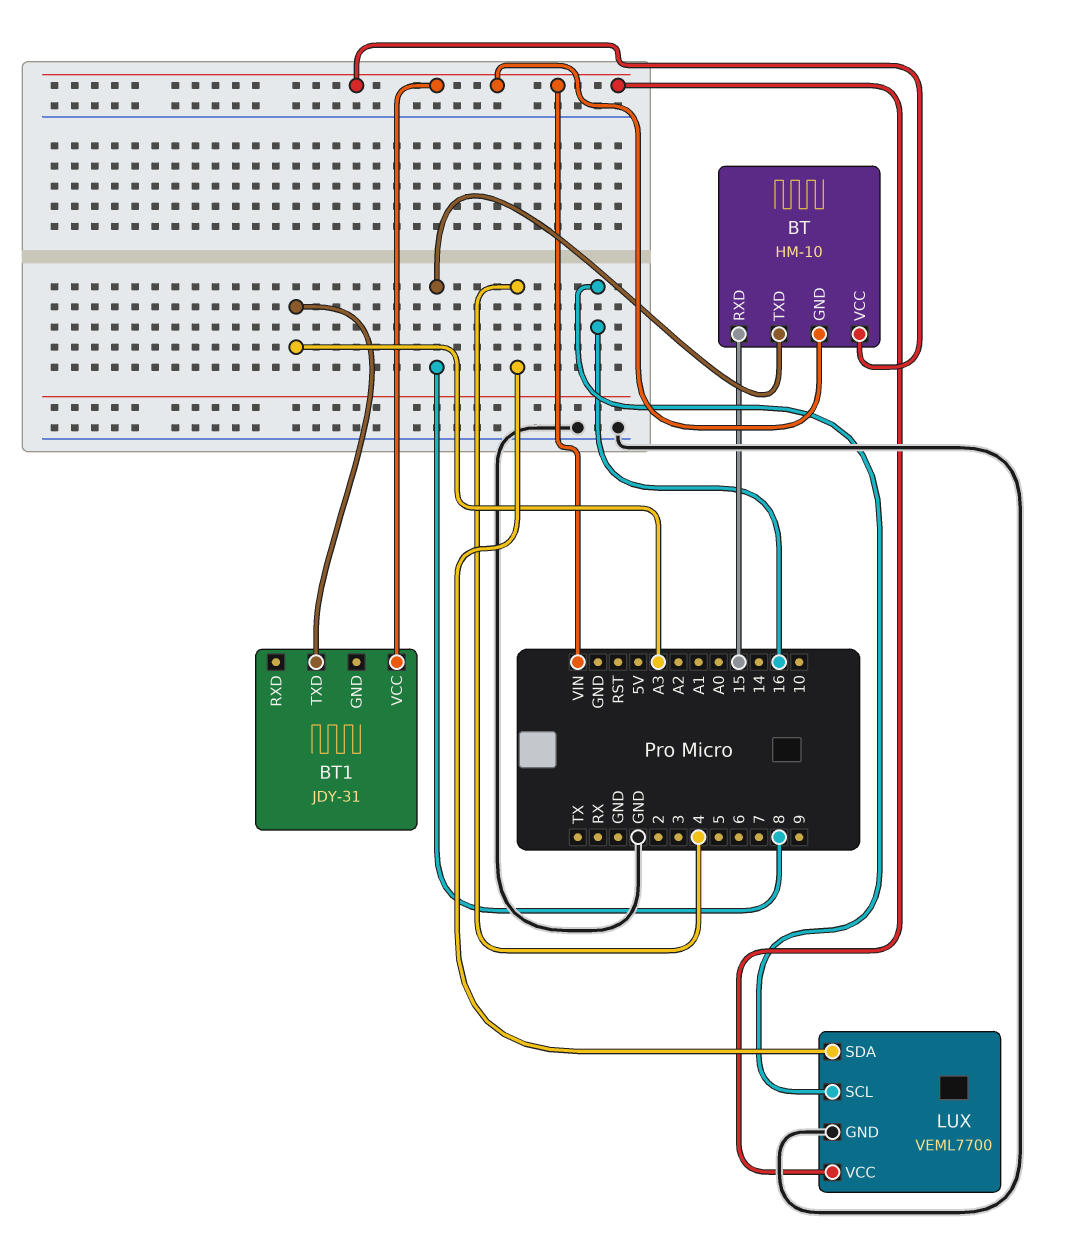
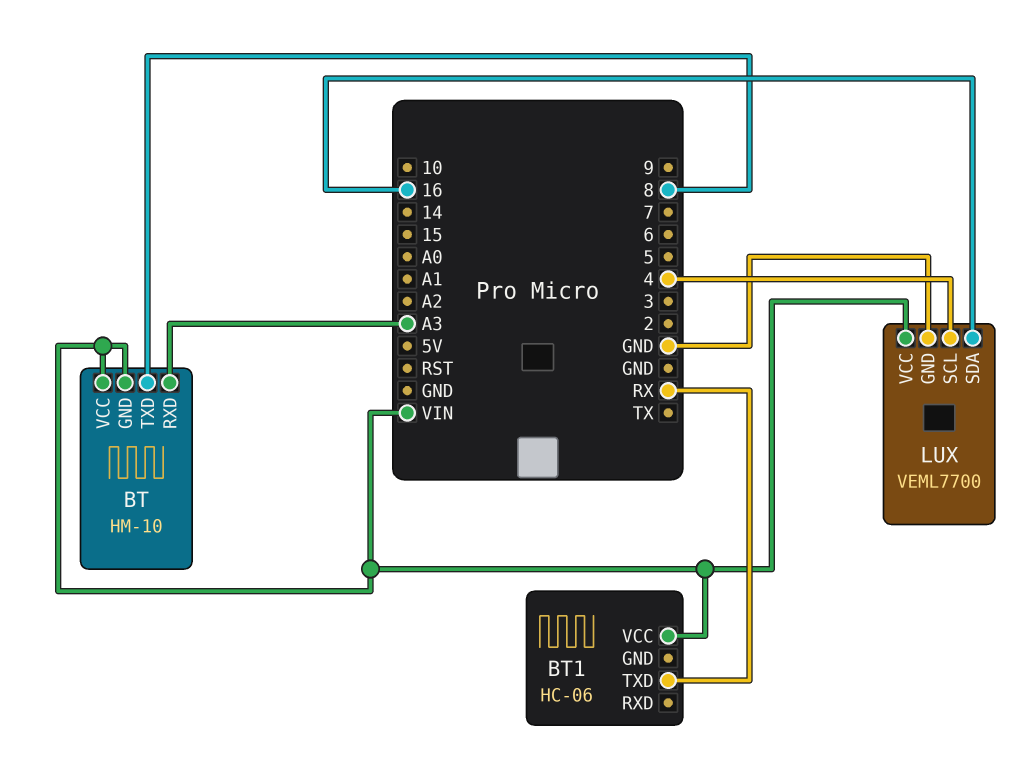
BT pin RXD: 15 -> A3
BT1: JDY-31 -> HC-06
BT1 pin TXD: A3 -> RX
LUX pin SCL: 16 -> 4
LUX pin SDA: 4 -> 16

